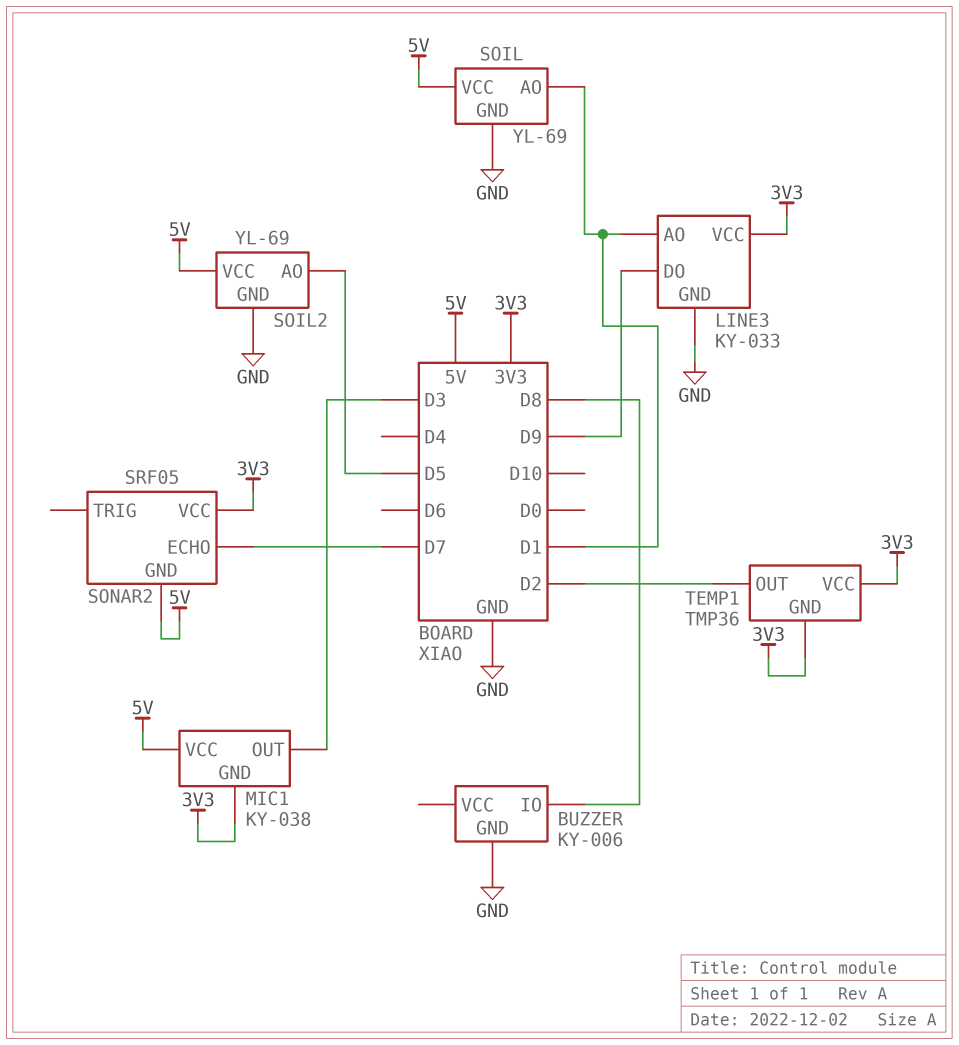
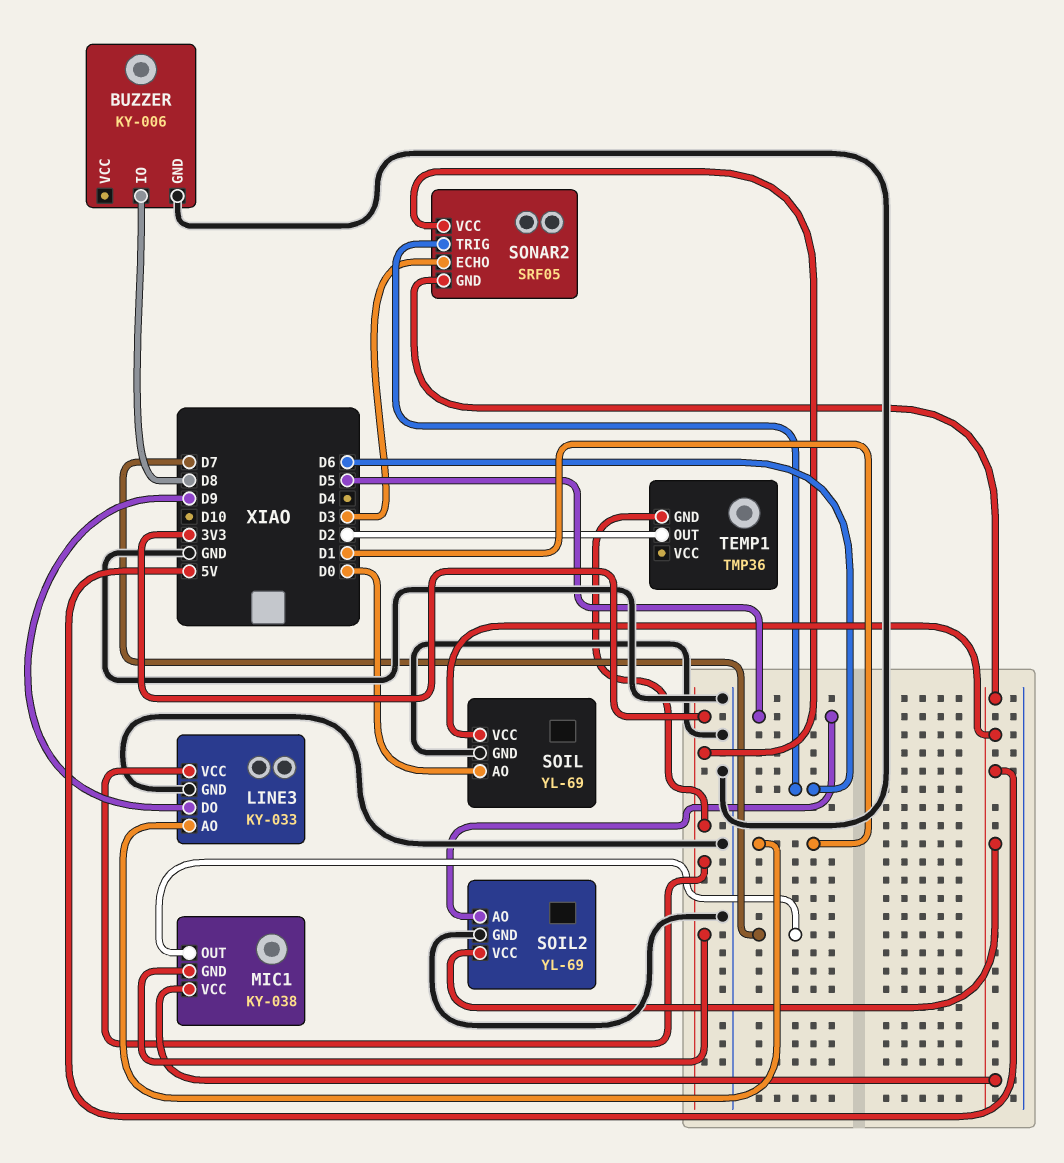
MIC1 pin OUT: D3 -> D7
SOIL pin AO: D1 -> D0
SONAR2 pin ECHO: D7 -> D3
SONAR2 pin TRIG: none -> D6
TEMP1 pin VCC: 3V3 -> none

